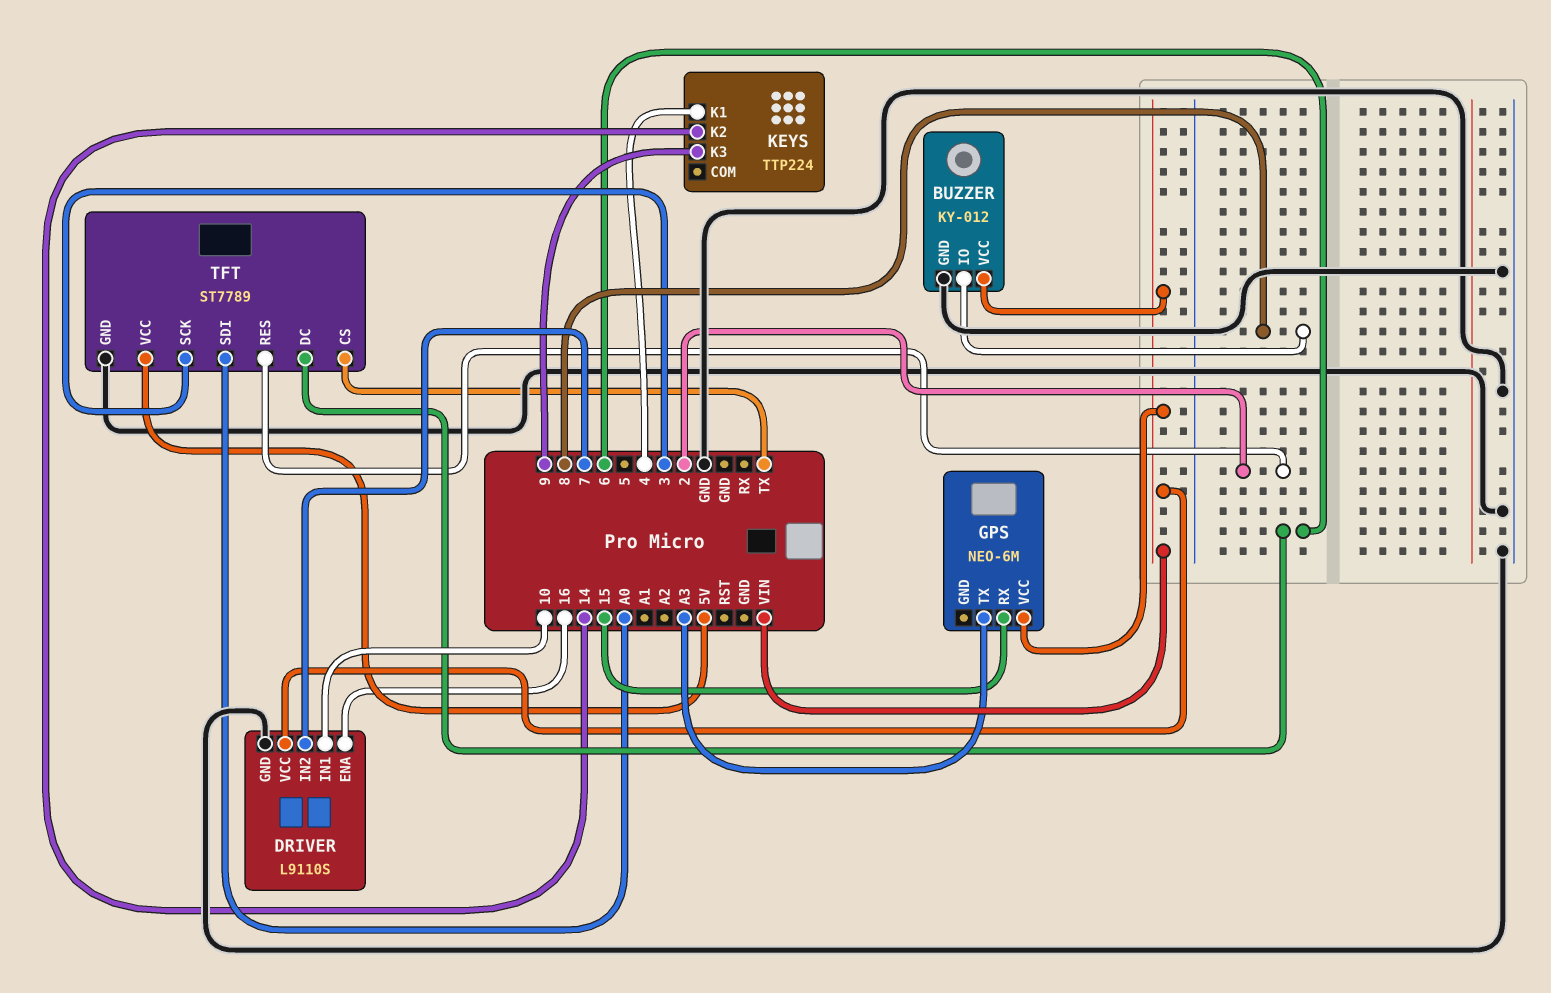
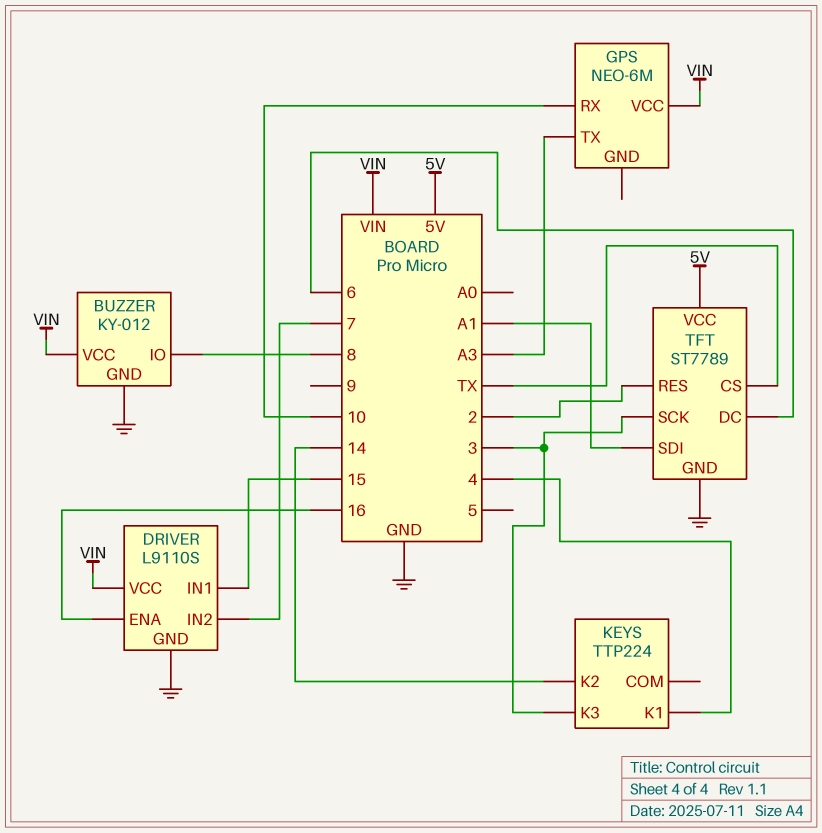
DRIVER pin IN1: 10 -> 15
GPS pin RX: 15 -> 10
KEYS pin K3: 9 -> 3
TFT pin SDI: A0 -> A1

